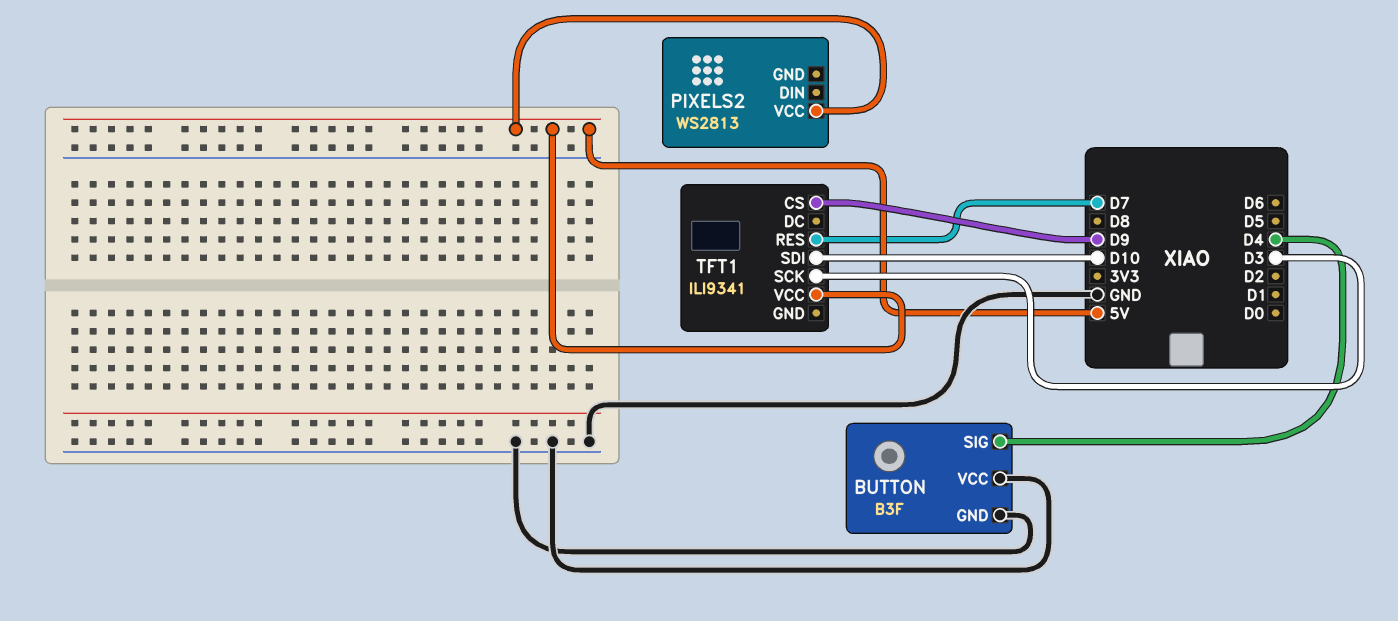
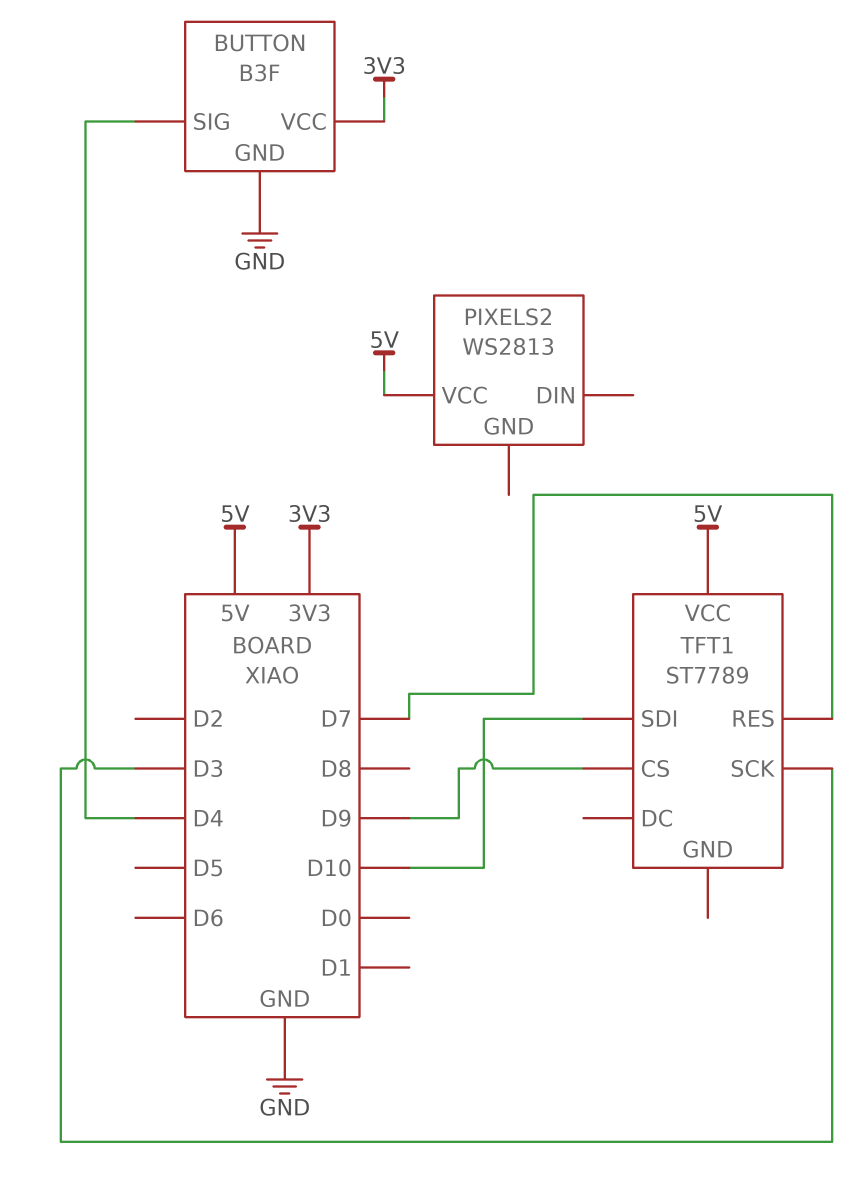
BUTTON pin VCC: GND -> 3V3
TFT1: ILI9341 -> ST7789

